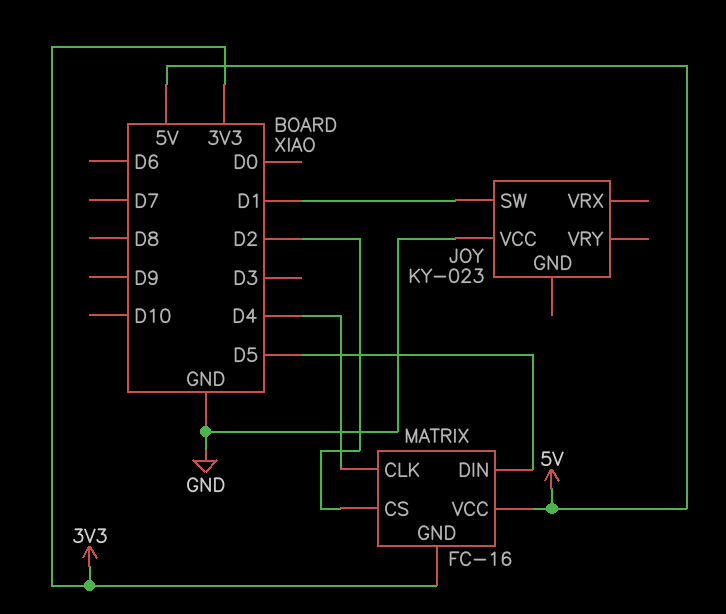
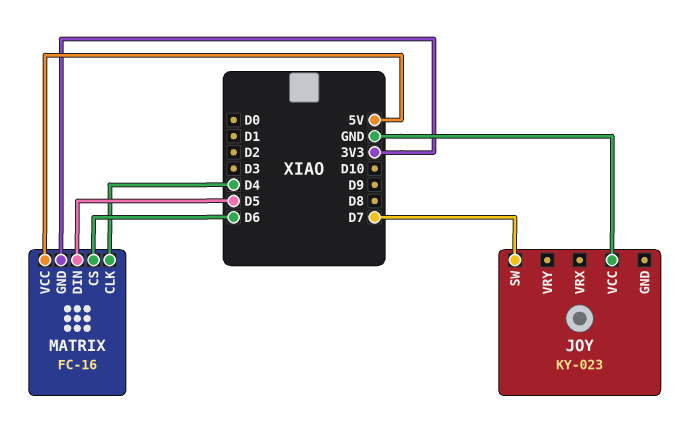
JOY pin SW: D1 -> D7
MATRIX pin CS: D2 -> D6

